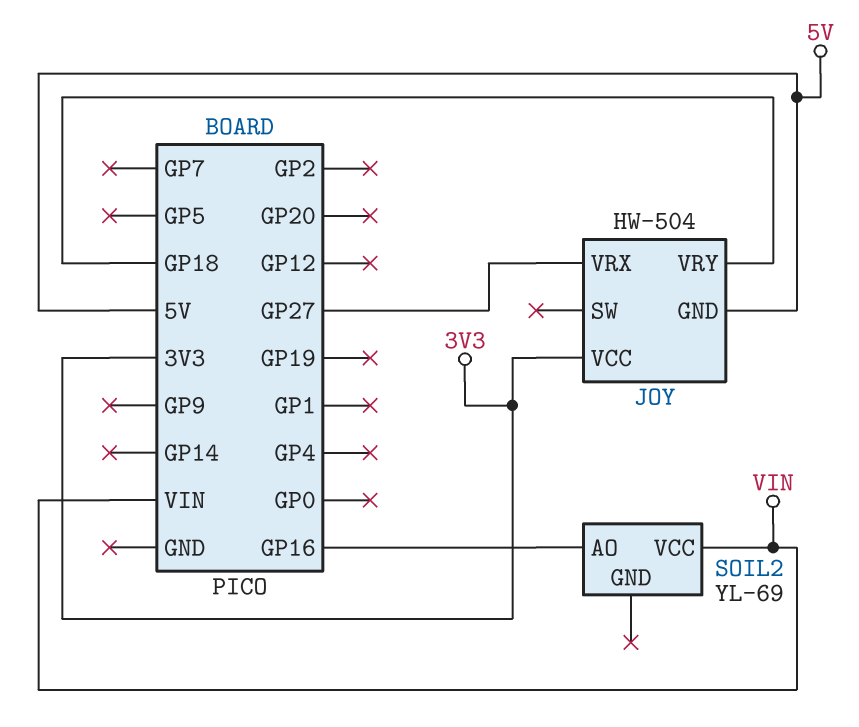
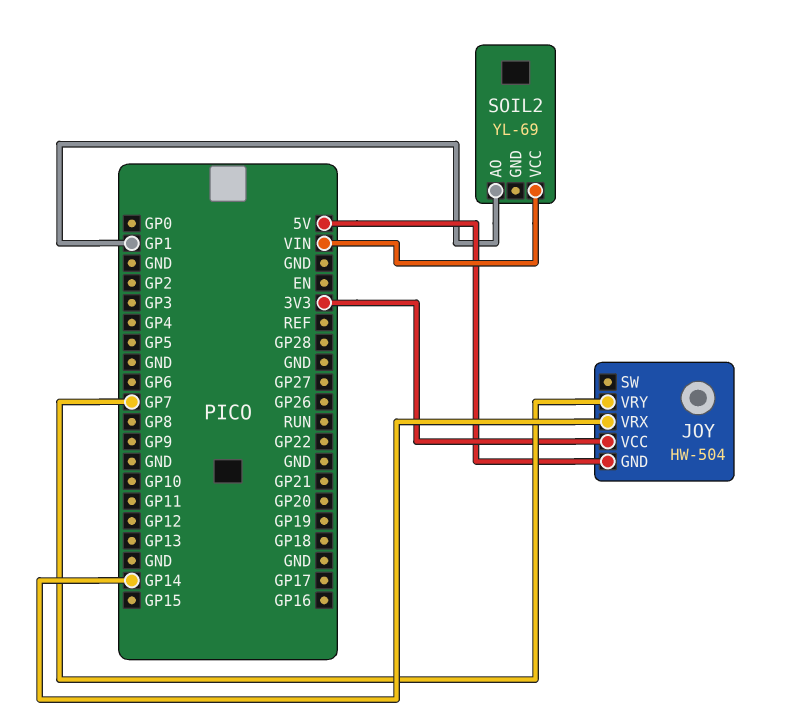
JOY pin VRX: GP27 -> GP14
JOY pin VRY: GP18 -> GP7
SOIL2 pin AO: GP16 -> GP1

